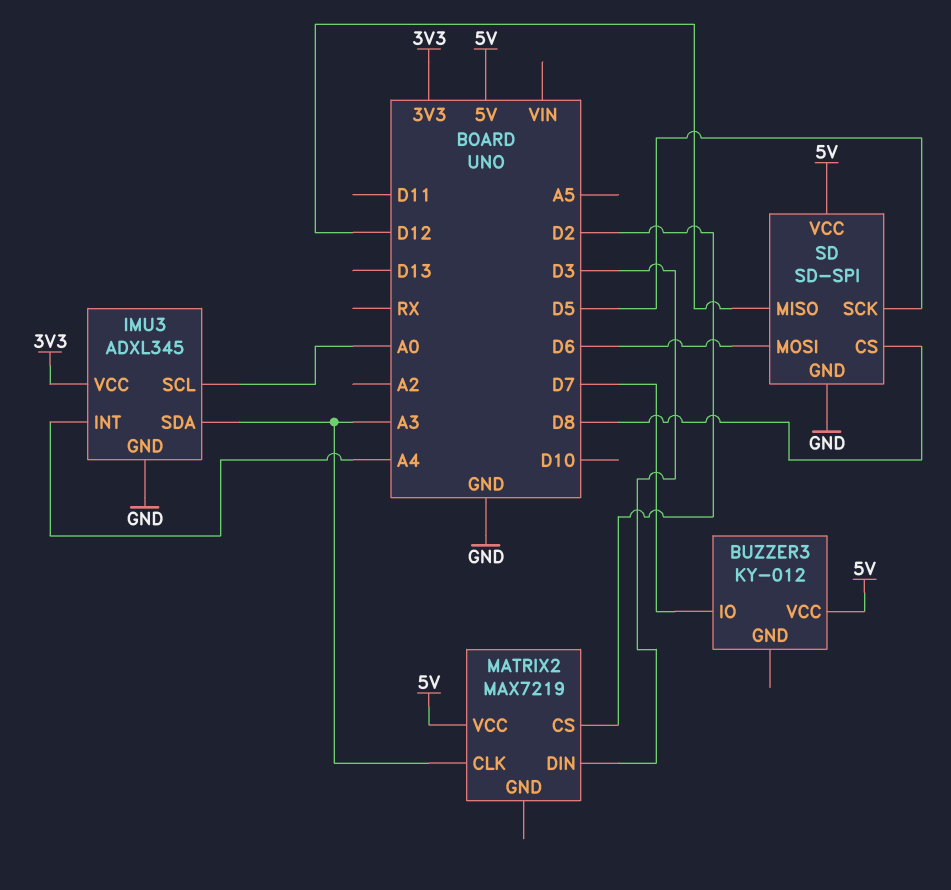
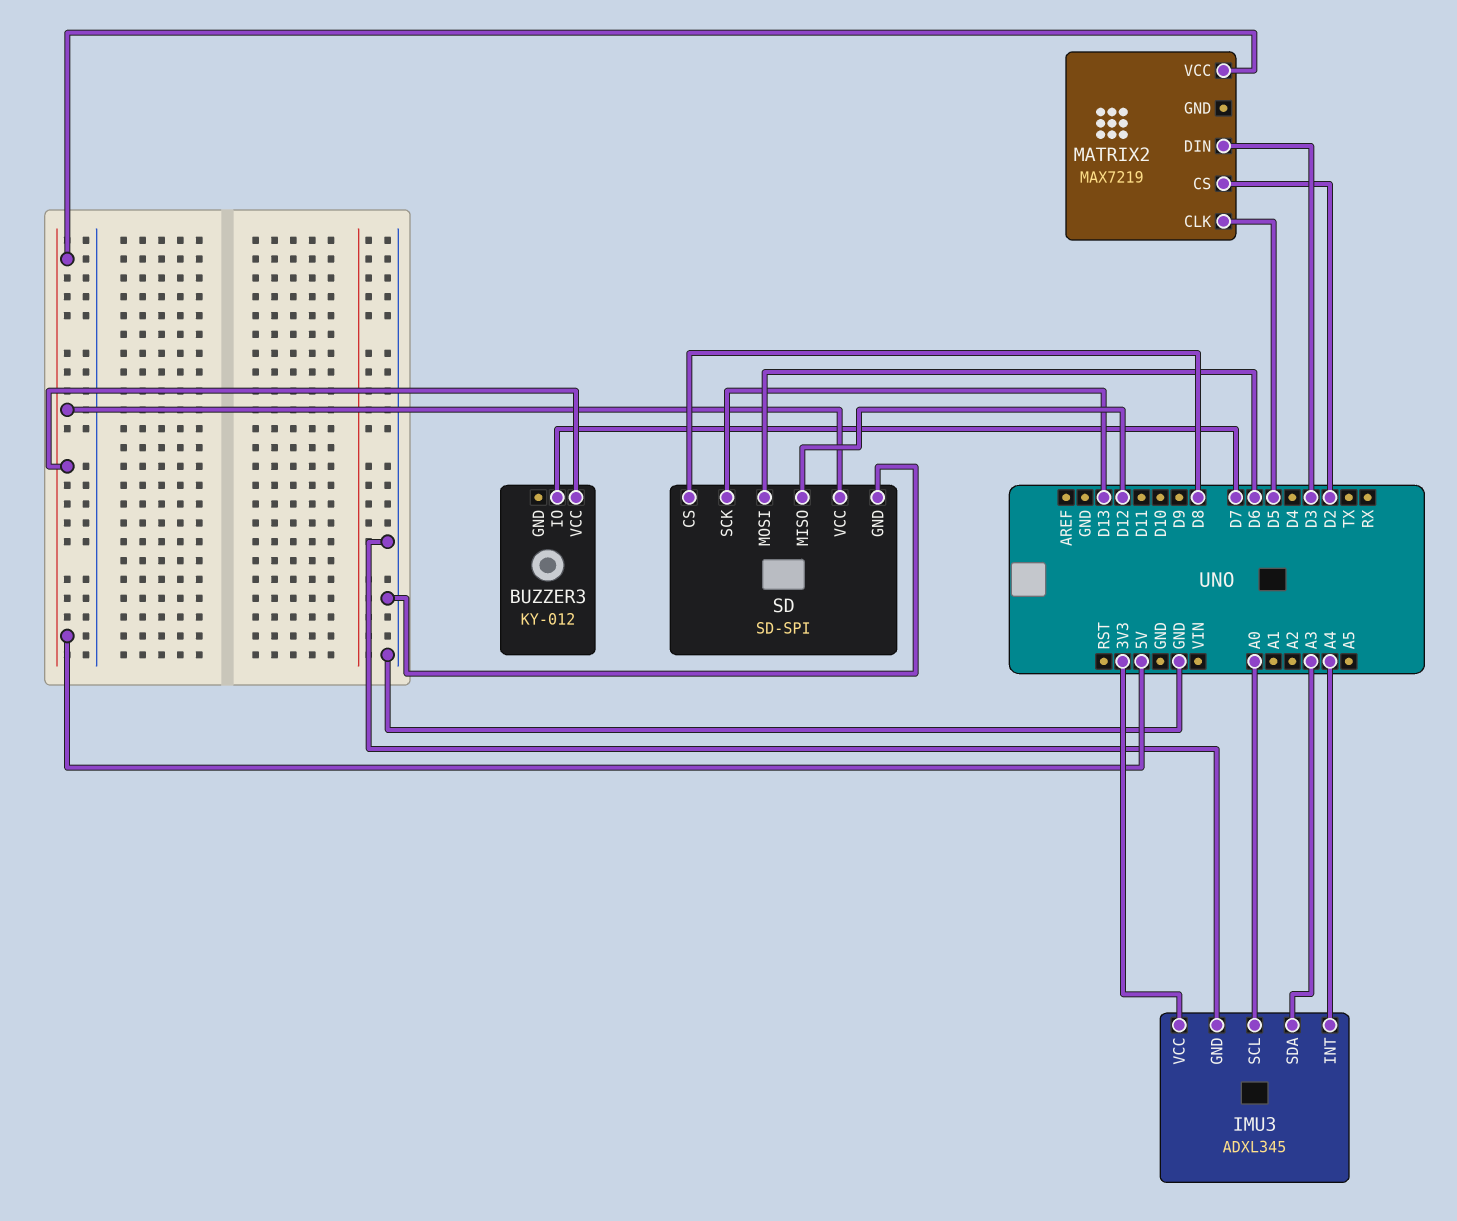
MATRIX2 pin CLK: A3 -> D5
SD pin SCK: D5 -> D13

